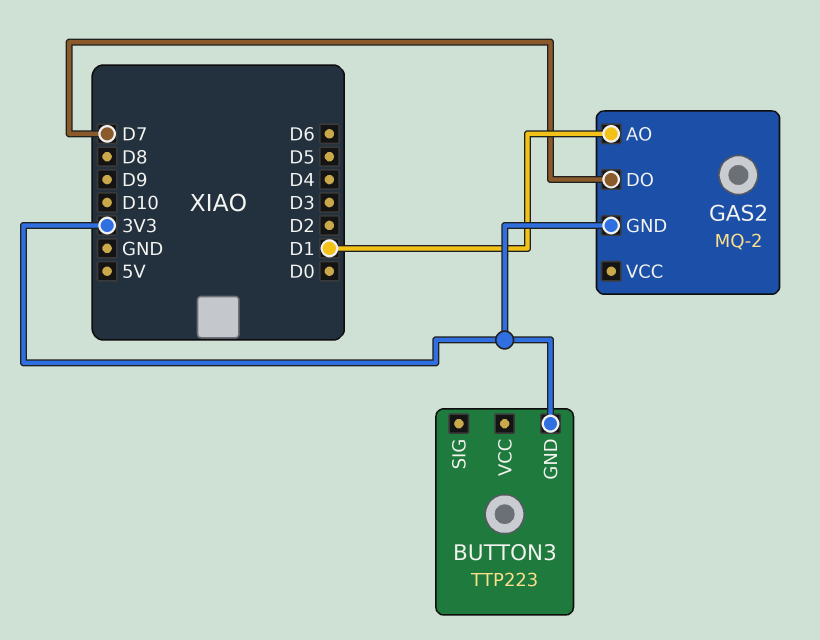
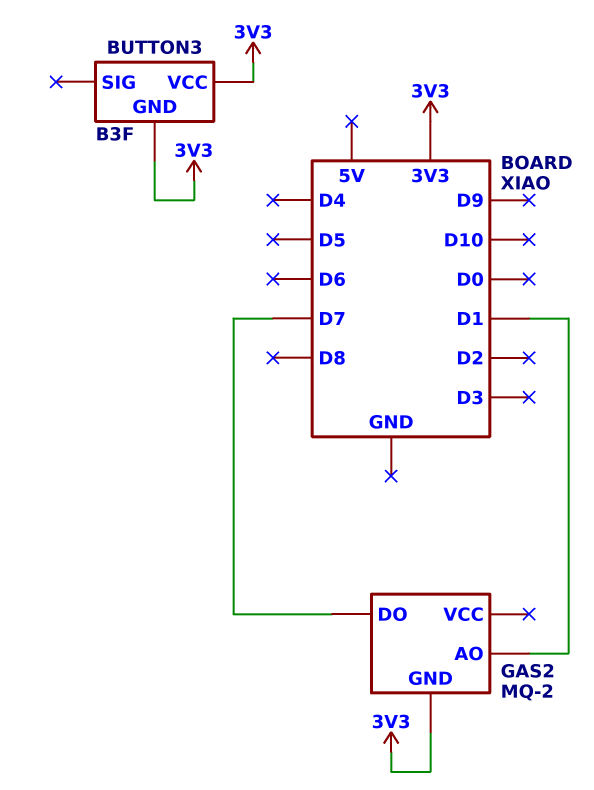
BUTTON3: TTP223 -> B3F
BUTTON3 pin VCC: none -> 3V3

